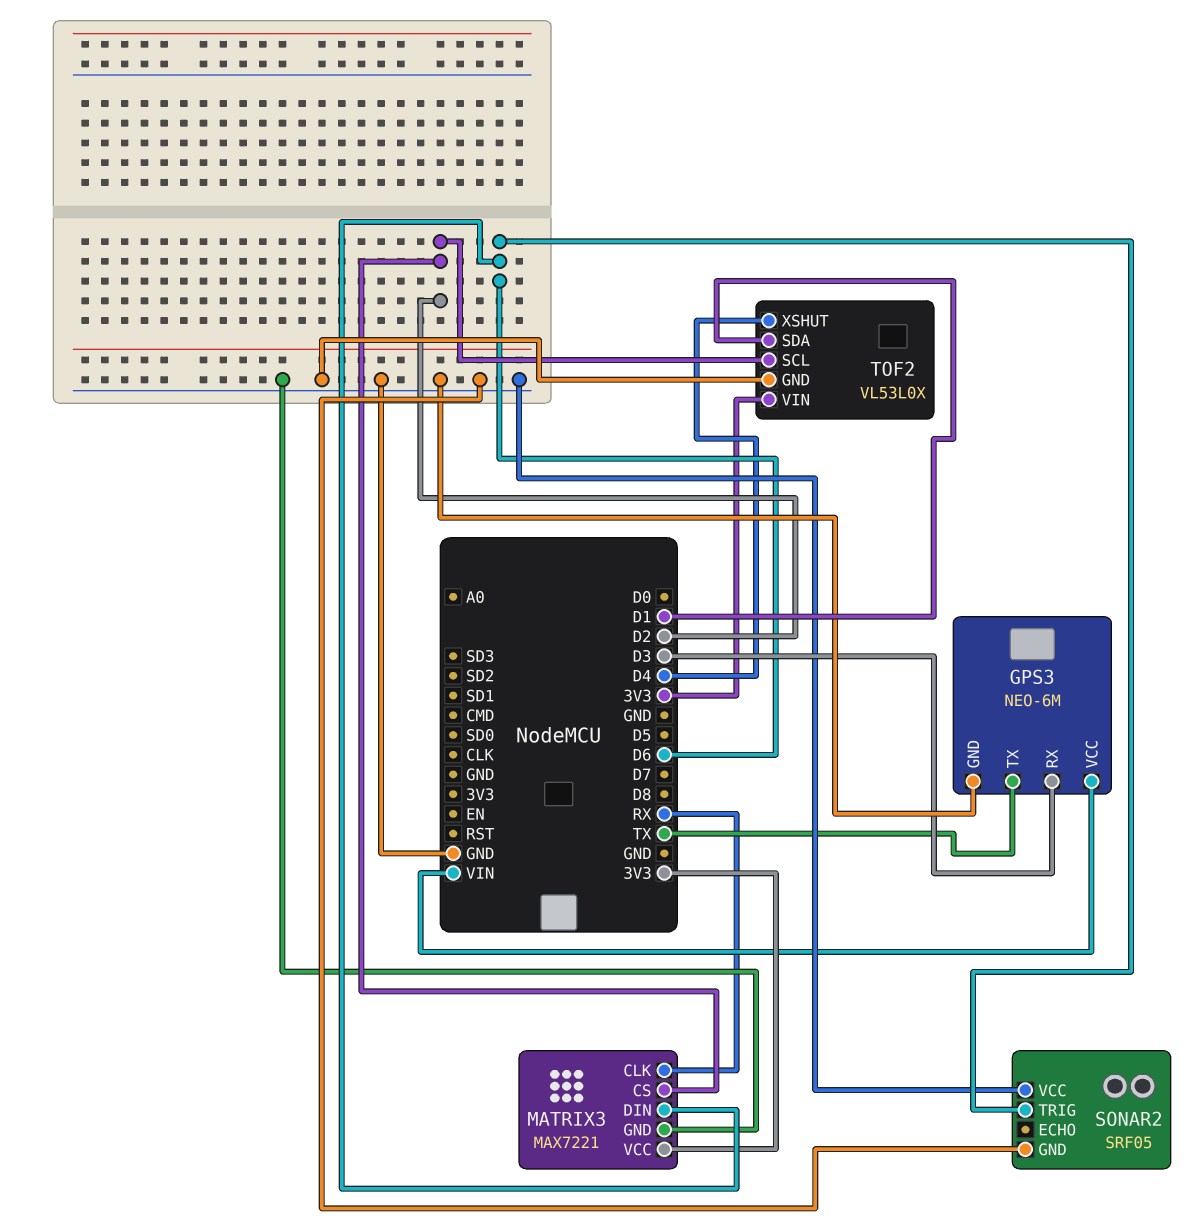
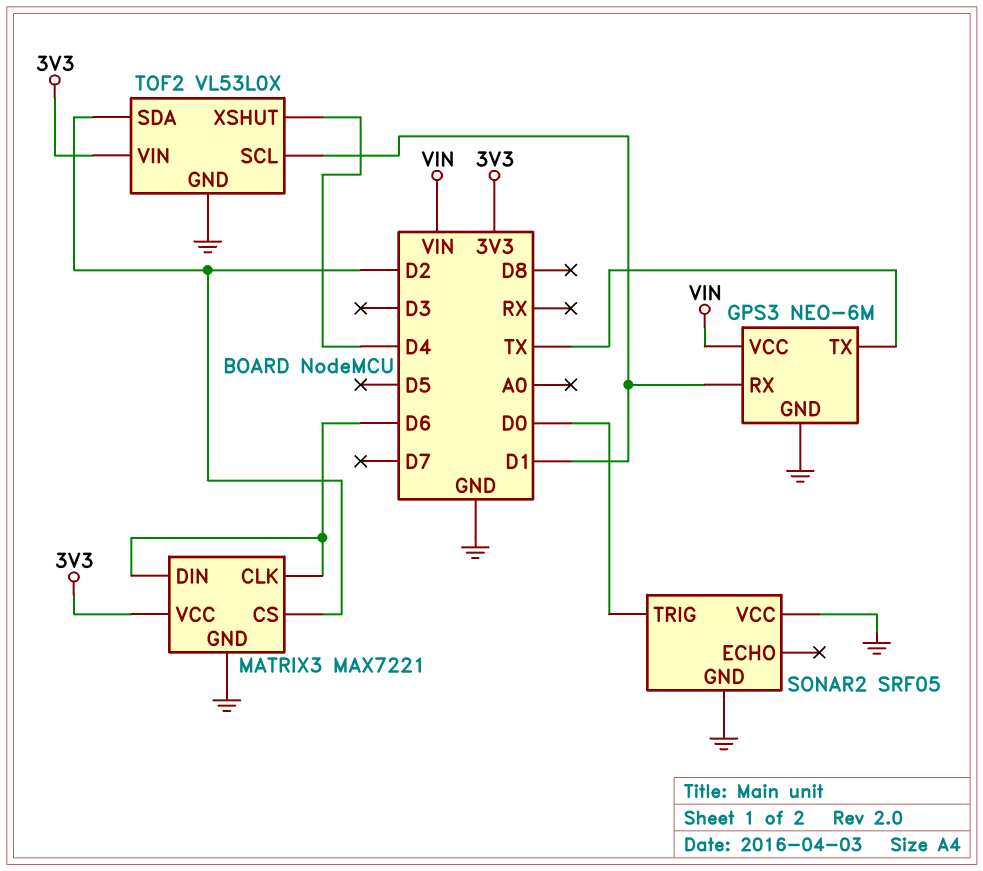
GPS3 pin RX: D3 -> D1
MATRIX3 pin CLK: RX -> D6
SONAR2 pin TRIG: D6 -> D0
TOF2 pin SCL: D2 -> D1
TOF2 pin SDA: D1 -> D2

